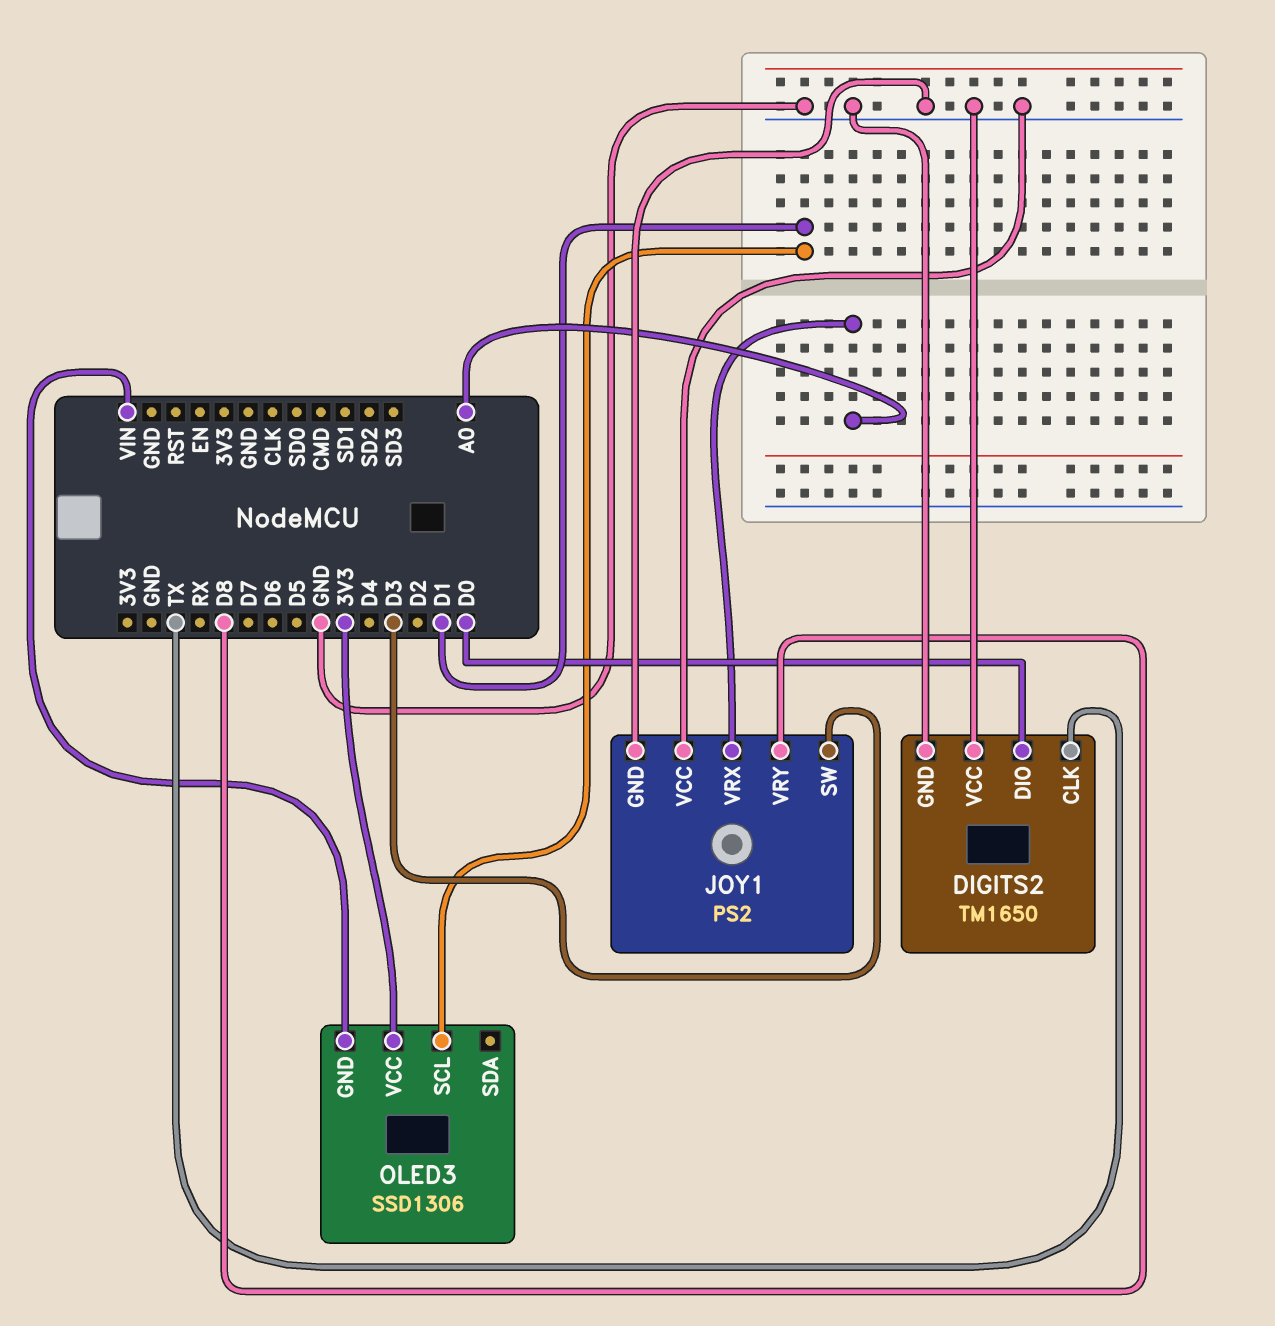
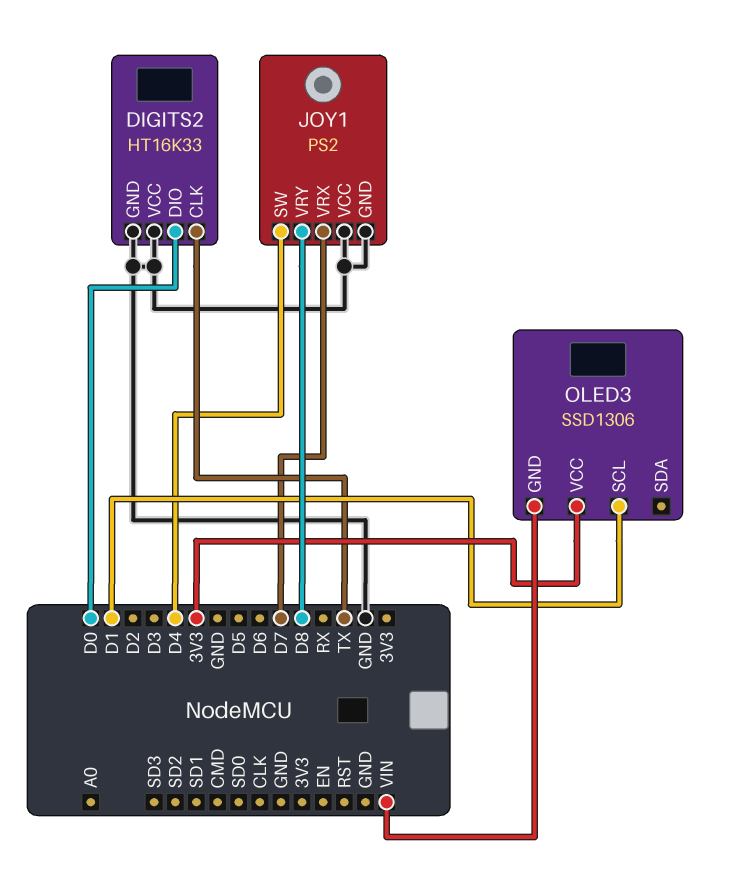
DIGITS2: TM1650 -> HT16K33
JOY1 pin SW: D3 -> D4
JOY1 pin VRX: A0 -> D7

